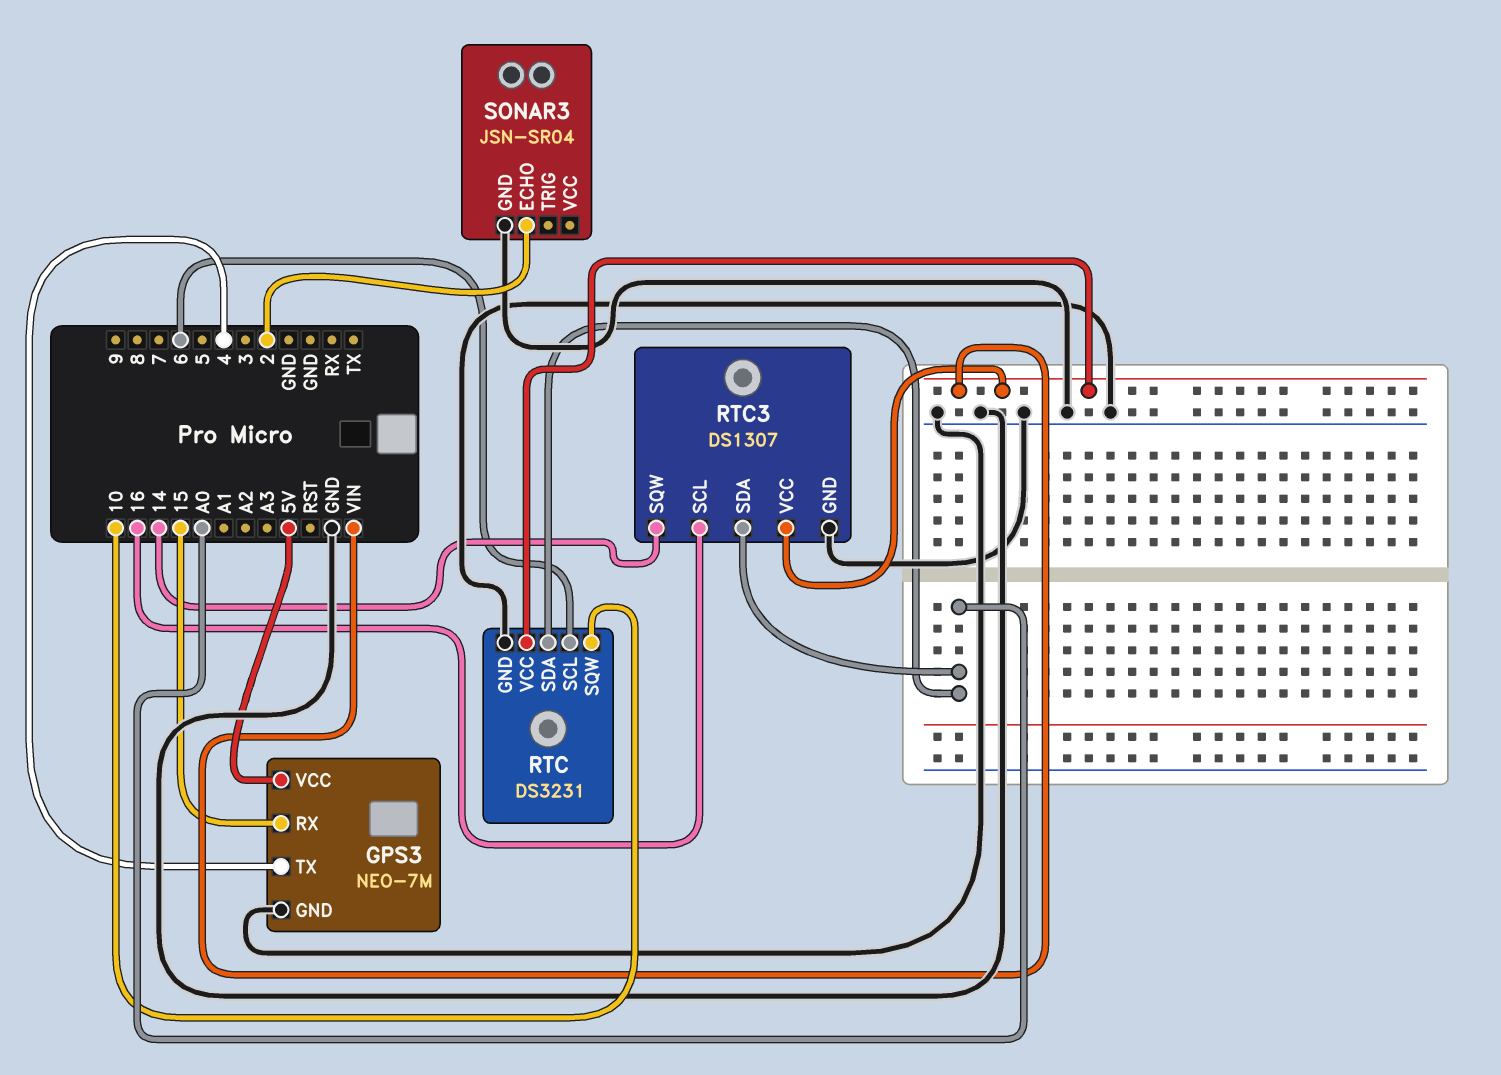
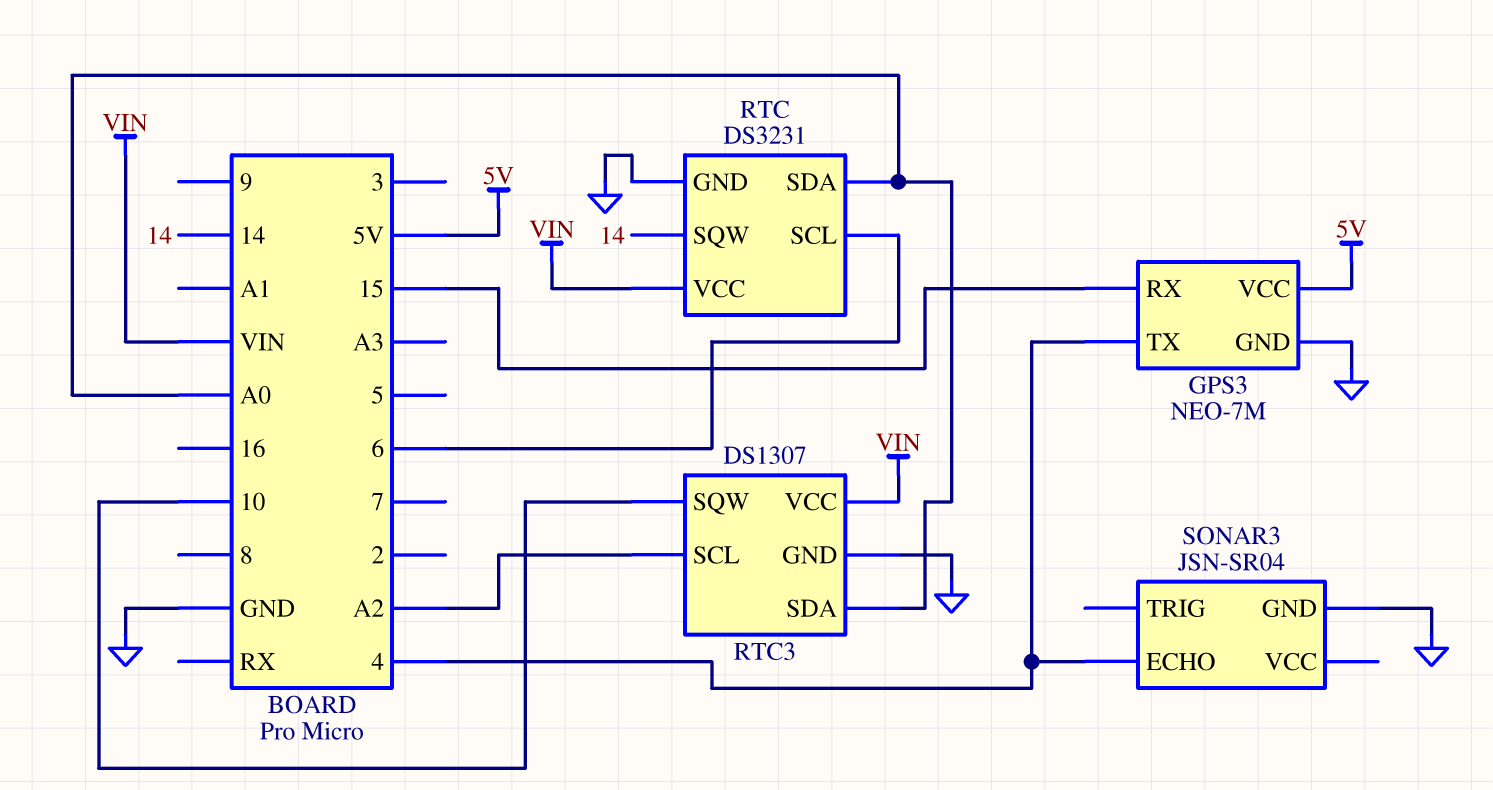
RTC pin SQW: 10 -> 14
RTC3 pin SCL: 16 -> A2
RTC3 pin SQW: 14 -> 10
SONAR3 pin ECHO: 2 -> 4

